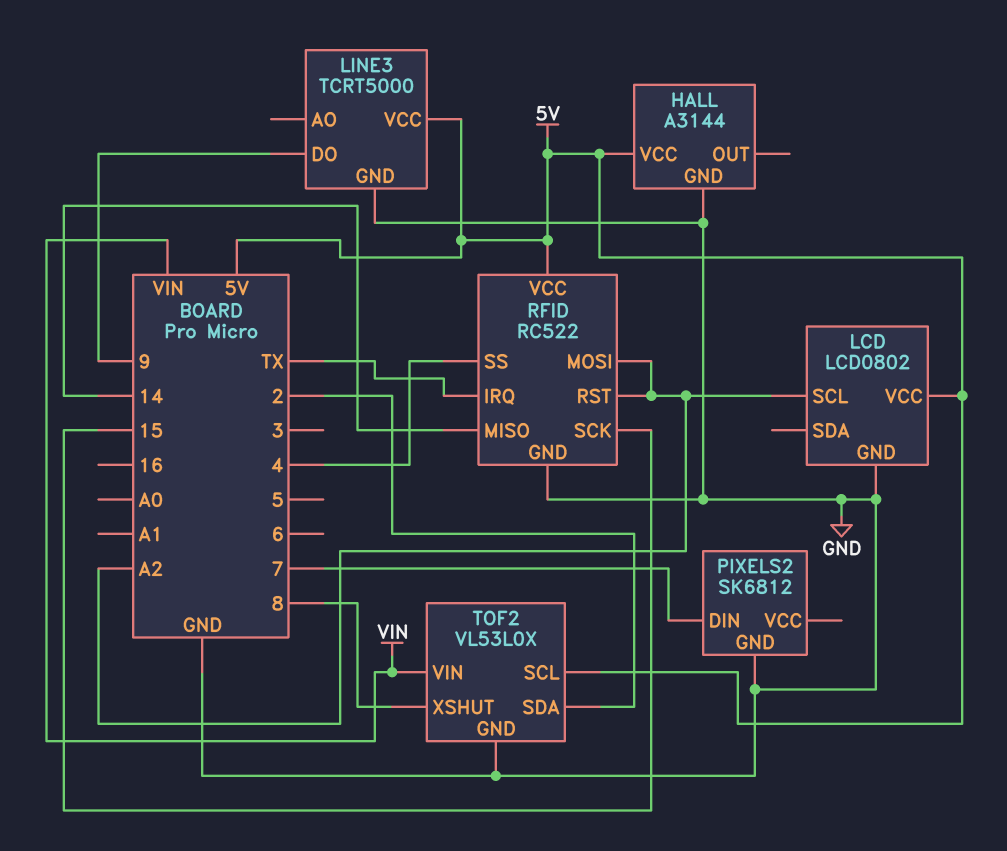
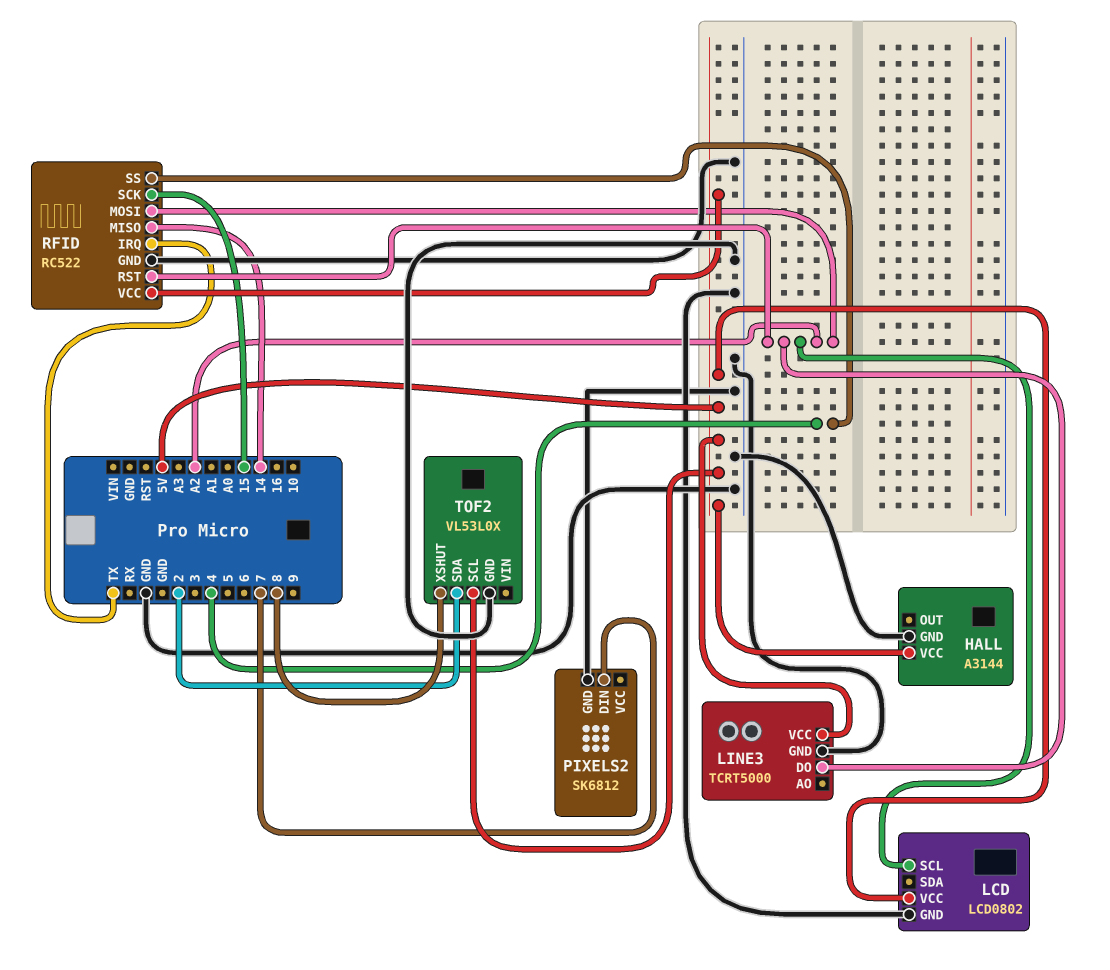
LINE3 pin DO: 9 -> A2
TOF2 pin VIN: VIN -> none

